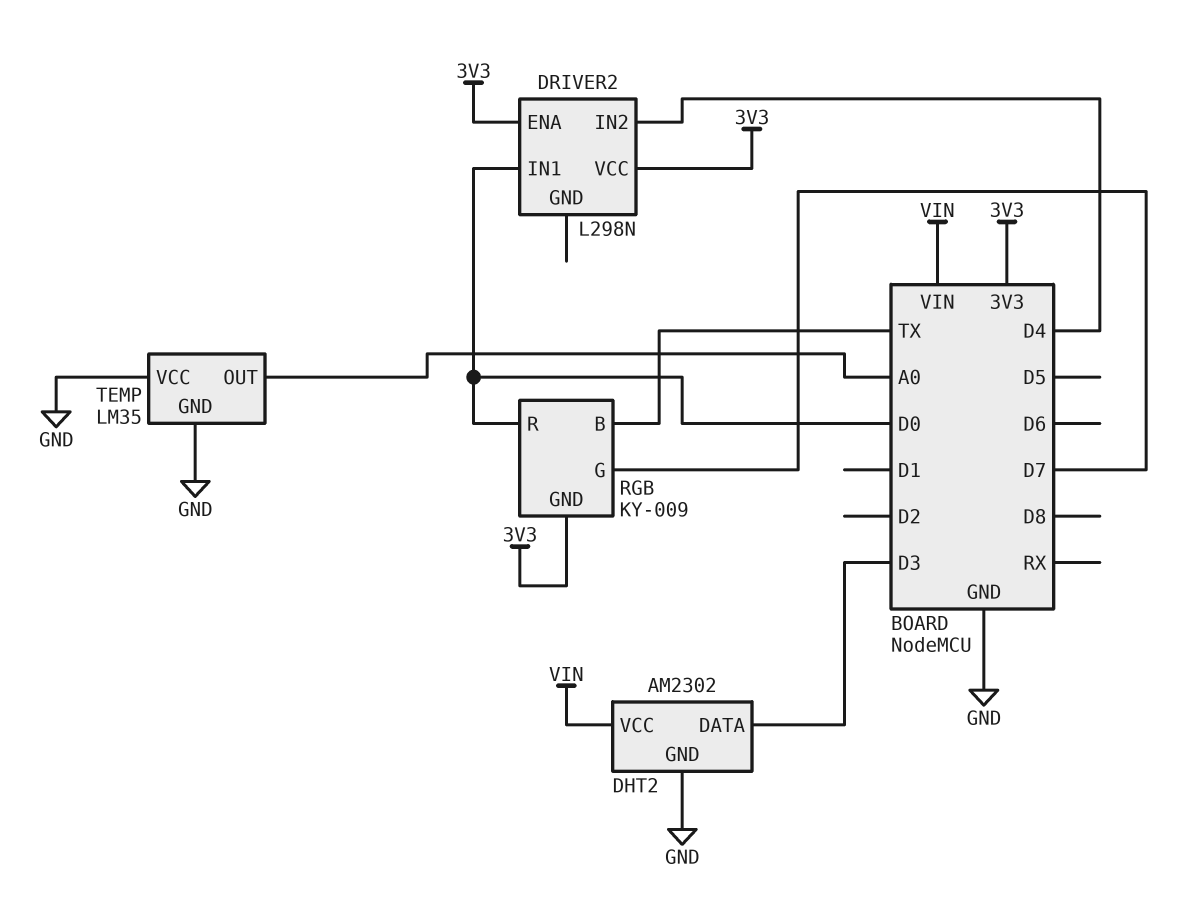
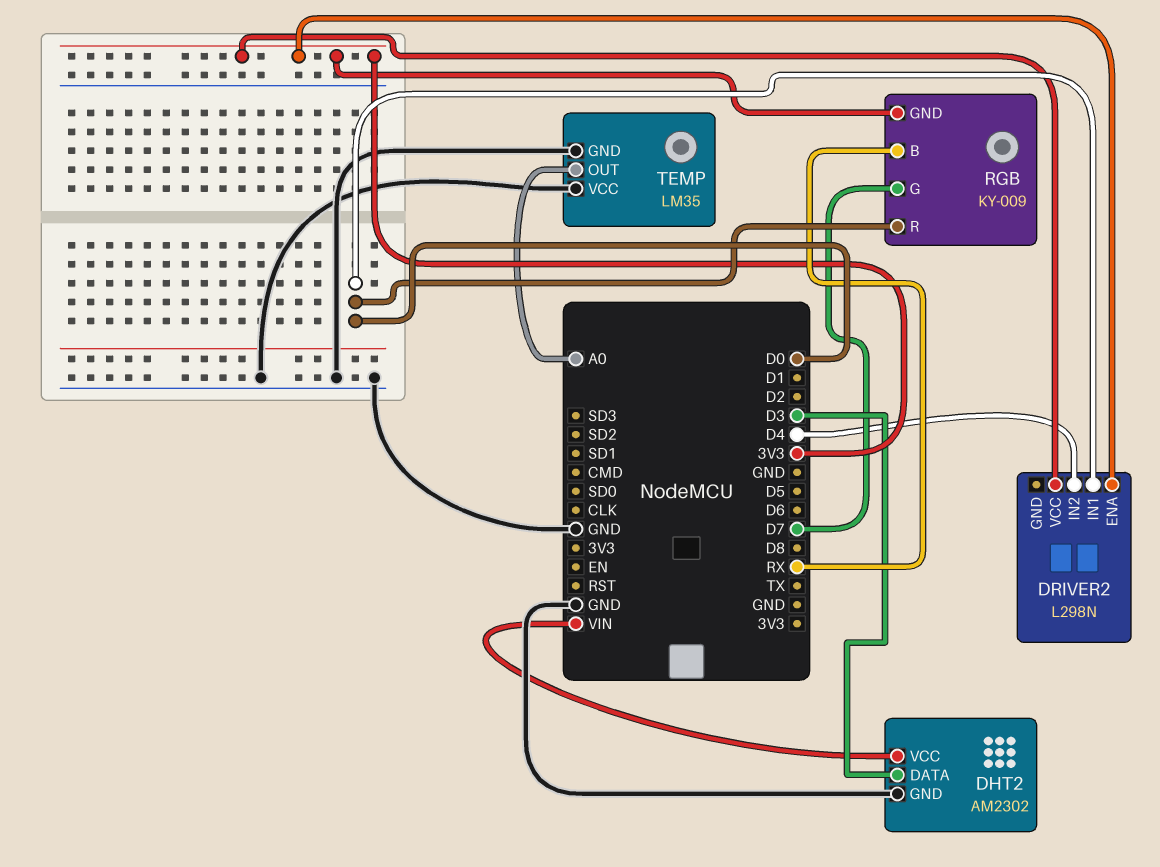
RGB pin B: TX -> RX

